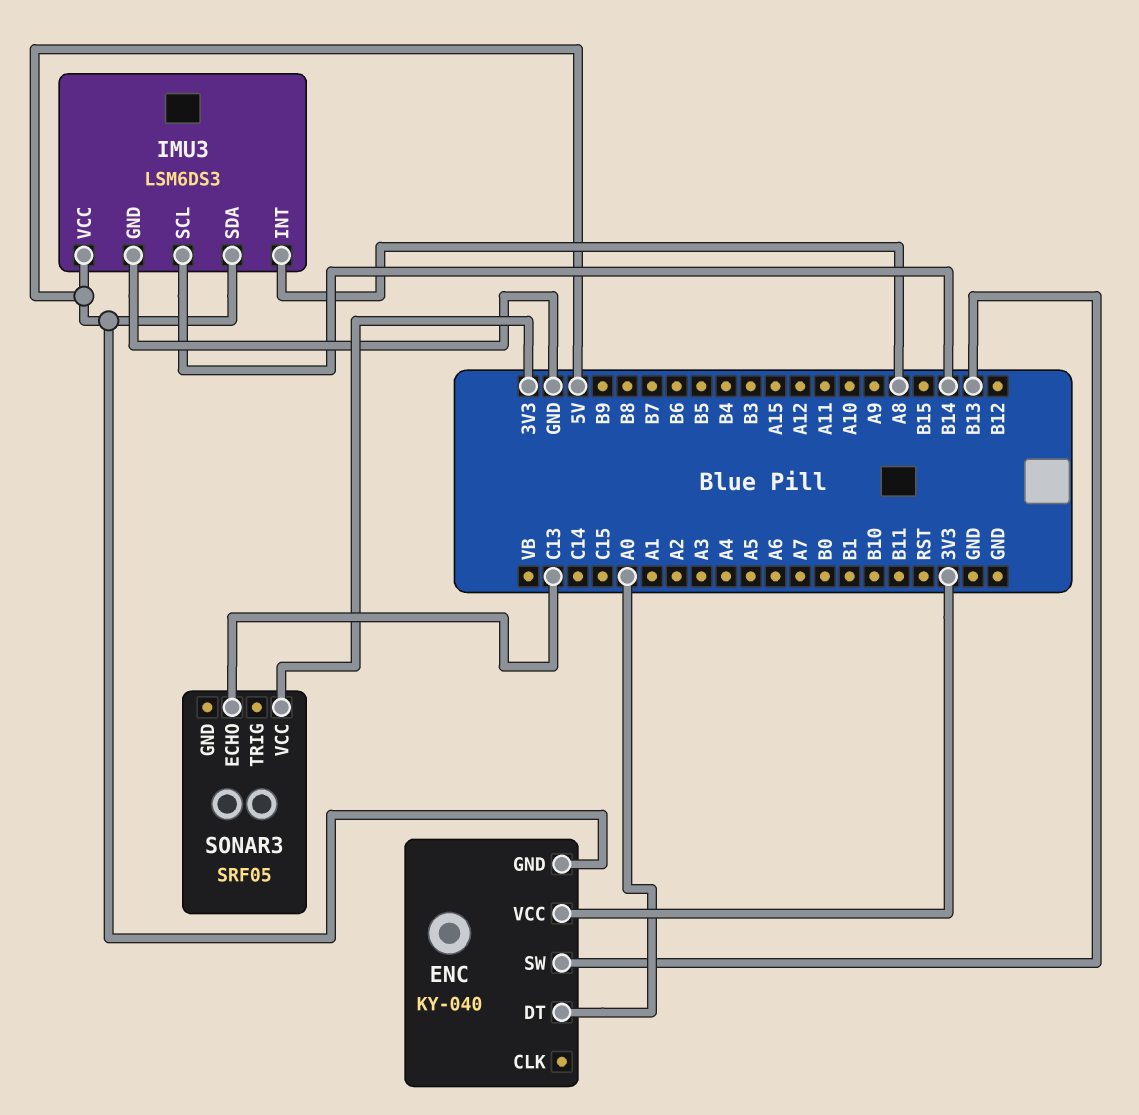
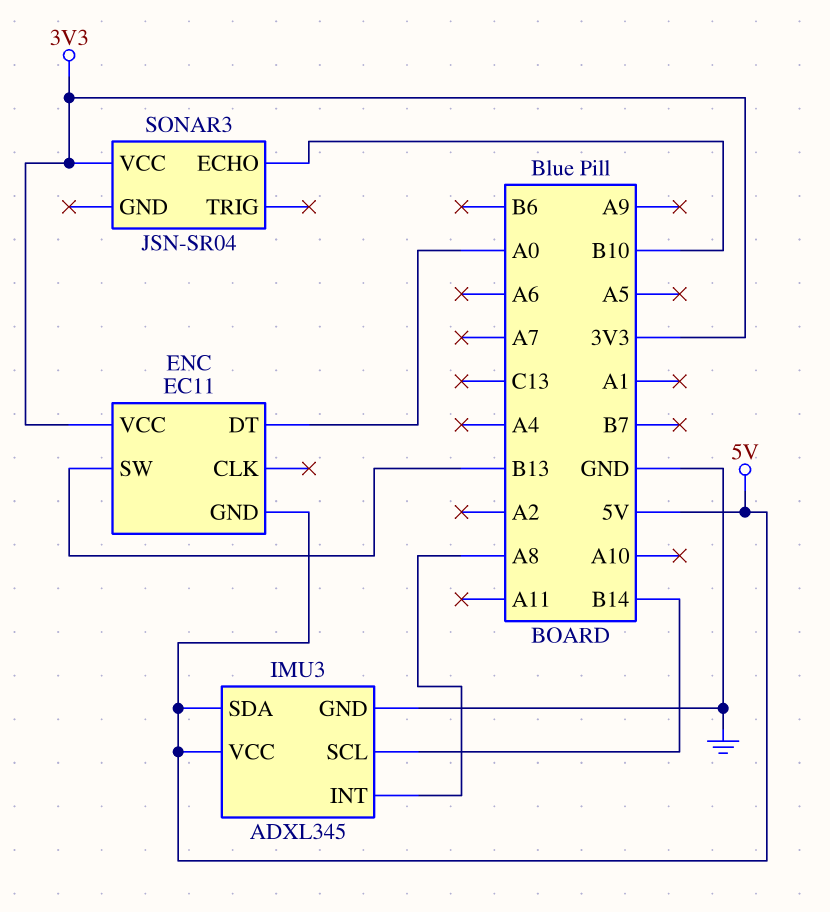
ENC: KY-040 -> EC11
IMU3: LSM6DS3 -> ADXL345
SONAR3: SRF05 -> JSN-SR04
SONAR3 pin ECHO: C13 -> B10

